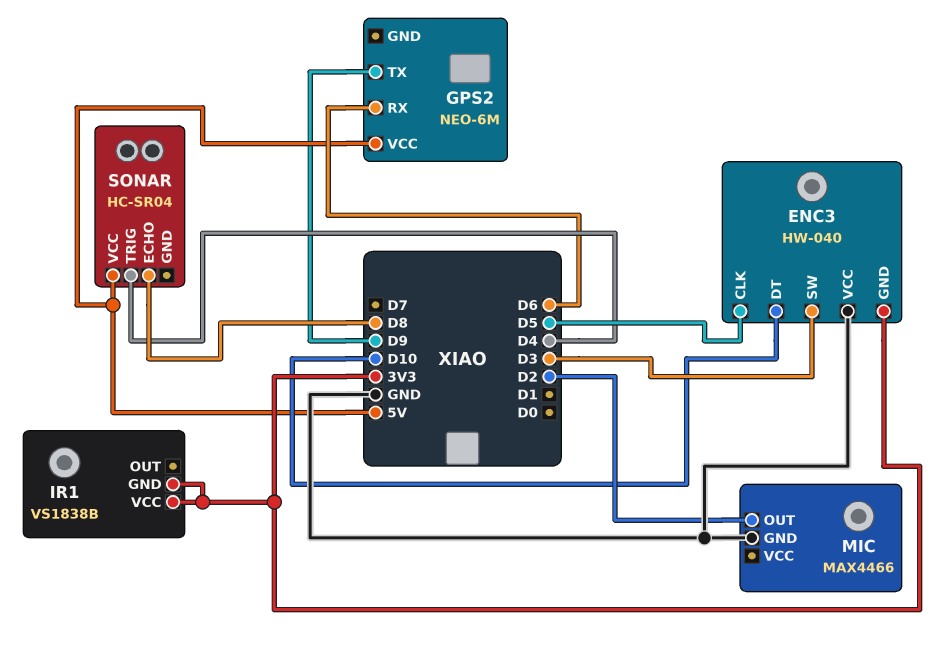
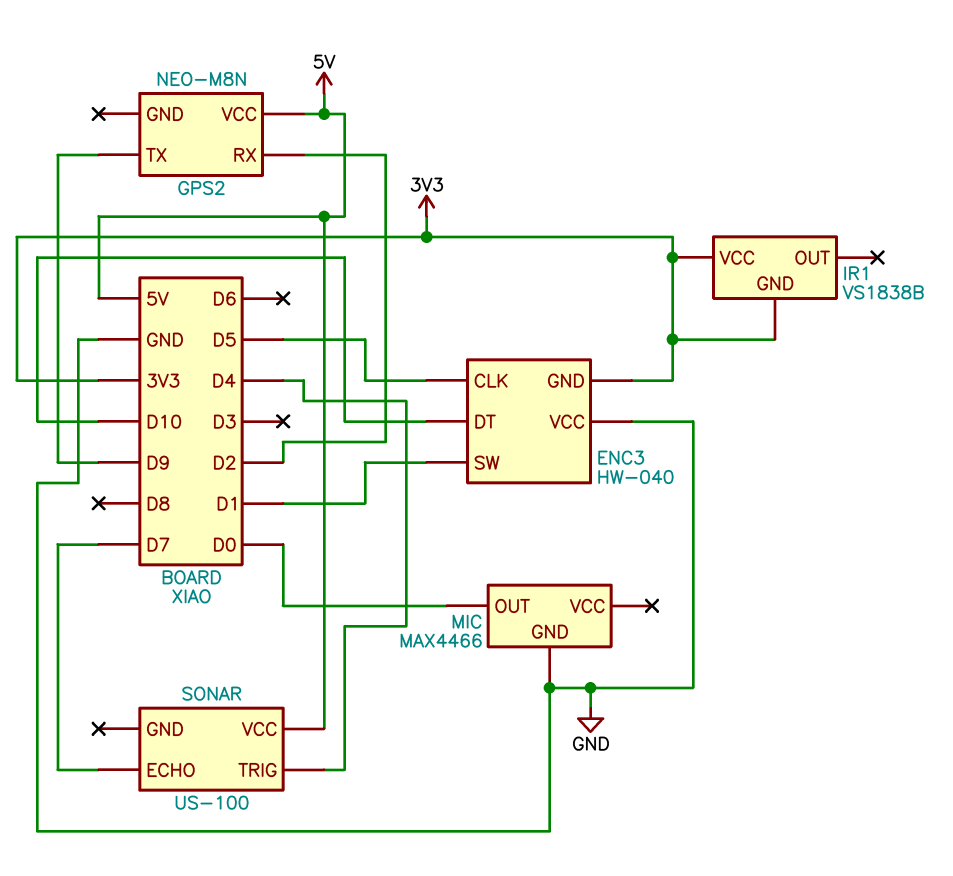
ENC3 pin SW: D3 -> D1
GPS2: NEO-6M -> NEO-M8N
GPS2 pin RX: D6 -> D2
MIC pin OUT: D2 -> D0
SONAR: HC-SR04 -> US-100
SONAR pin ECHO: D8 -> D7

